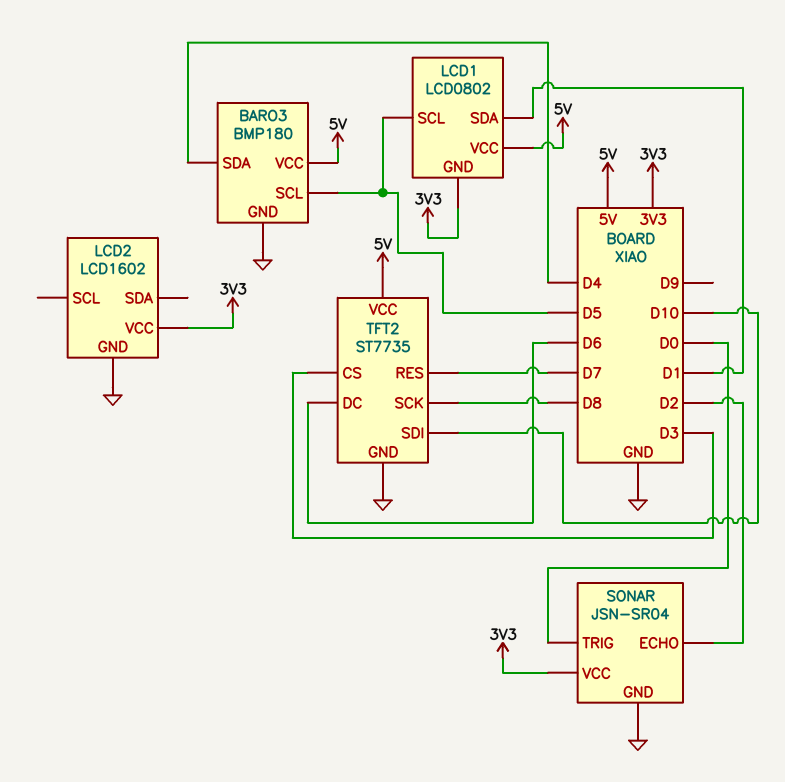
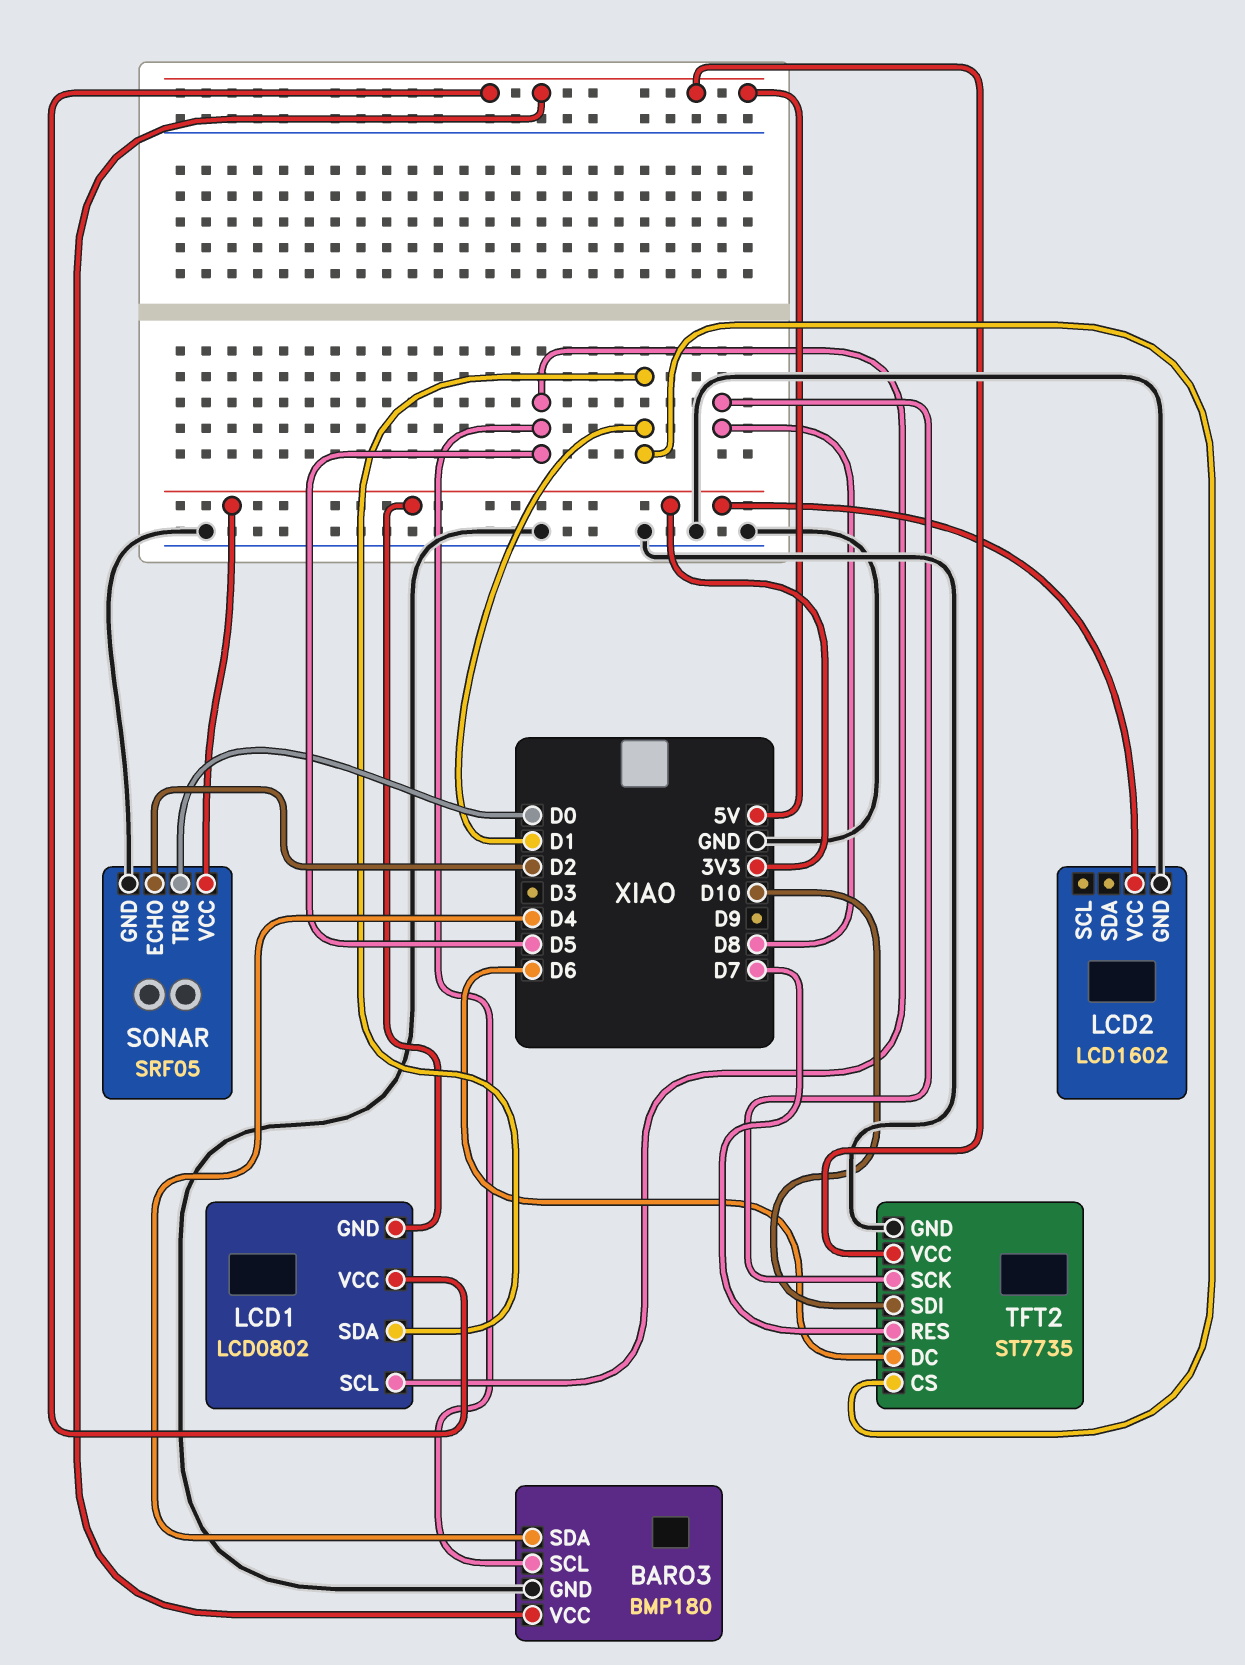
SONAR: JSN-SR04 -> SRF05
TFT2 pin CS: D3 -> D1

